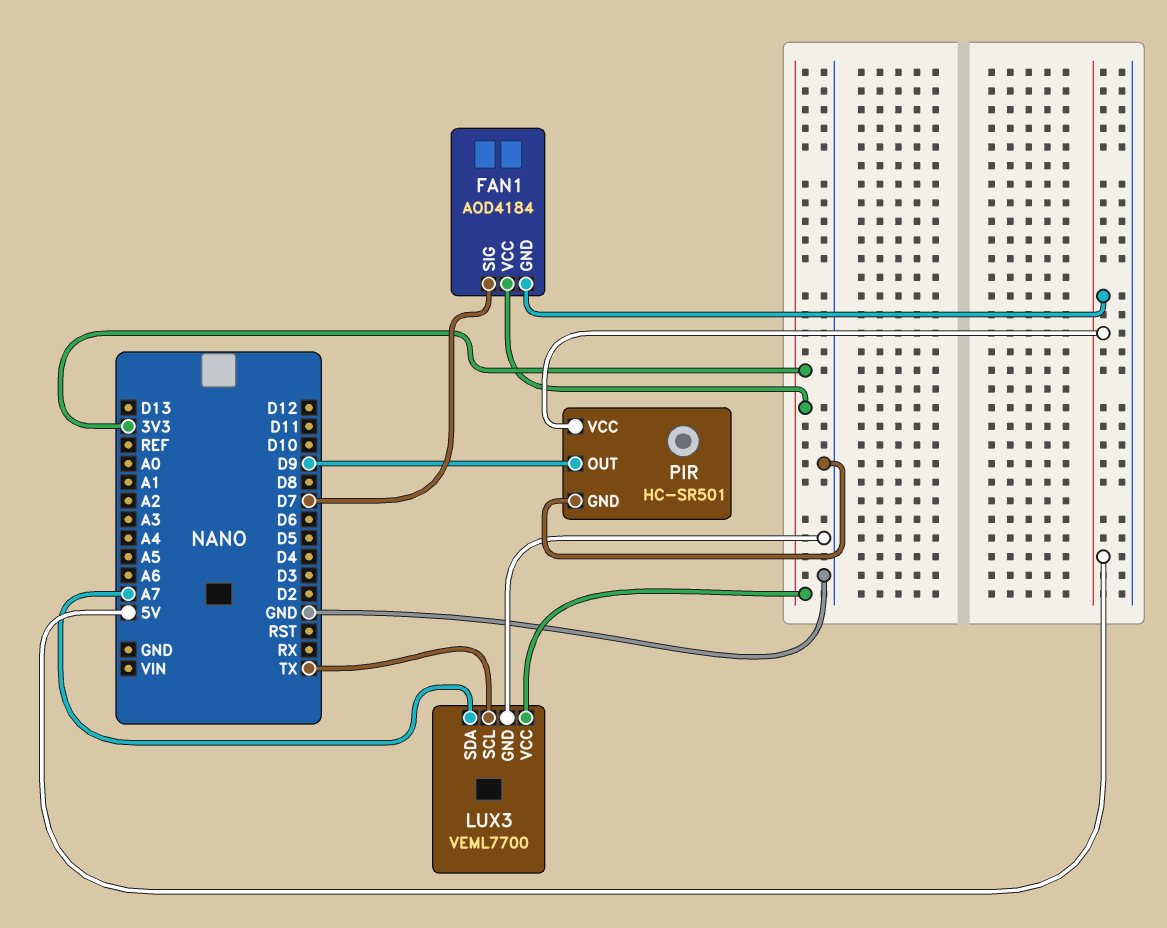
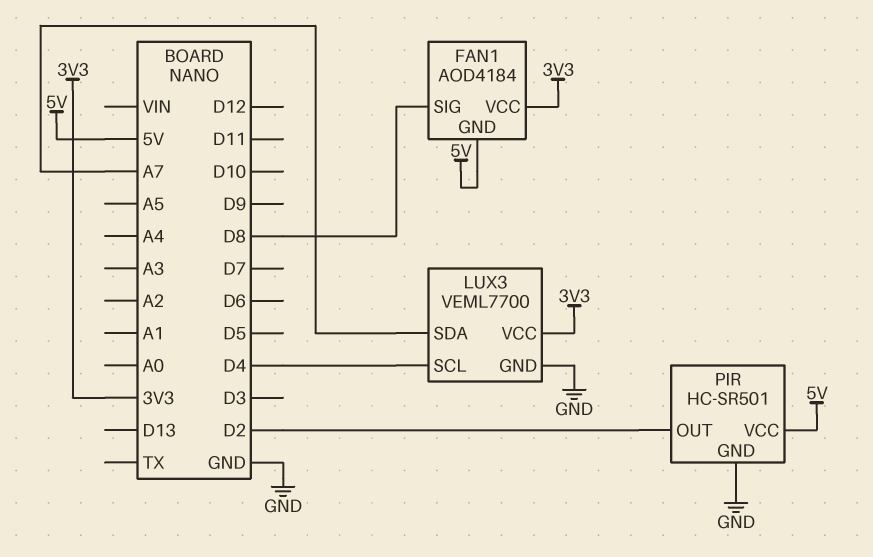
FAN1 pin SIG: D7 -> D8
LUX3 pin SCL: TX -> D4
PIR pin OUT: D9 -> D2

